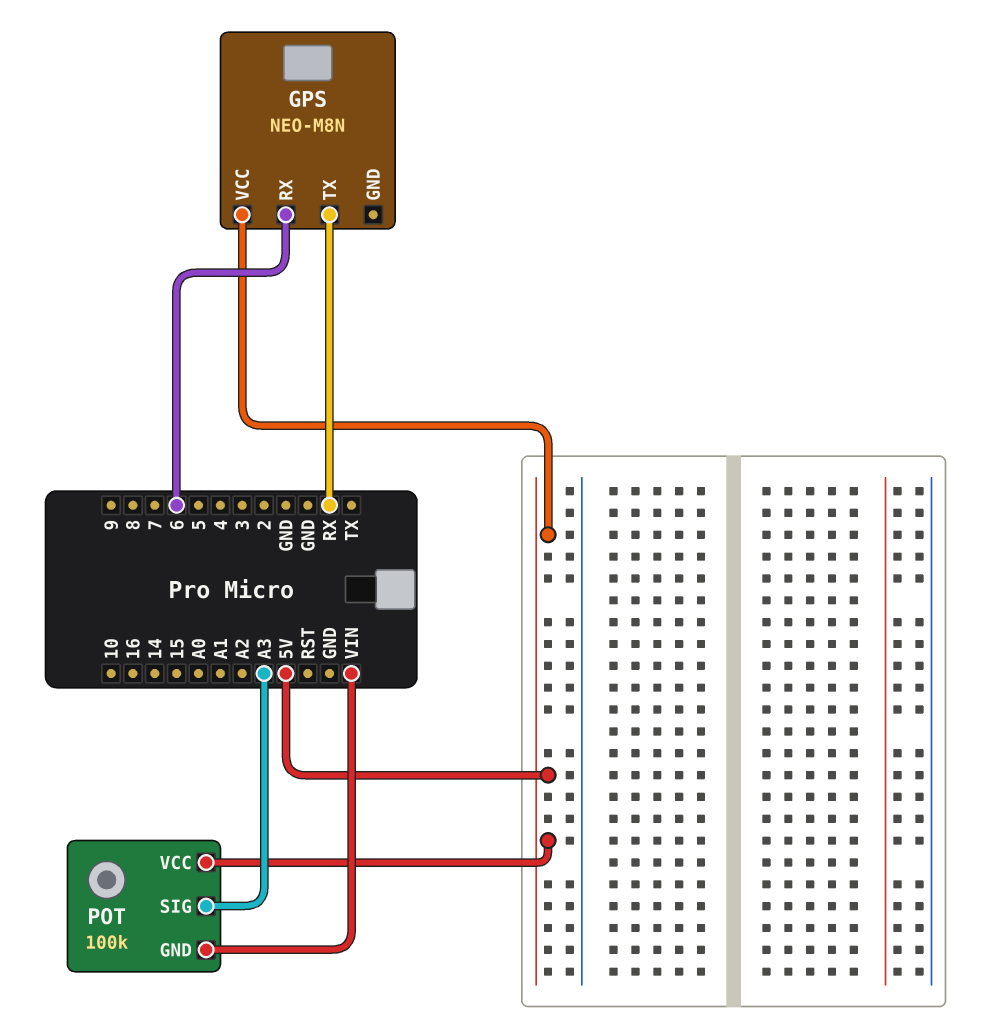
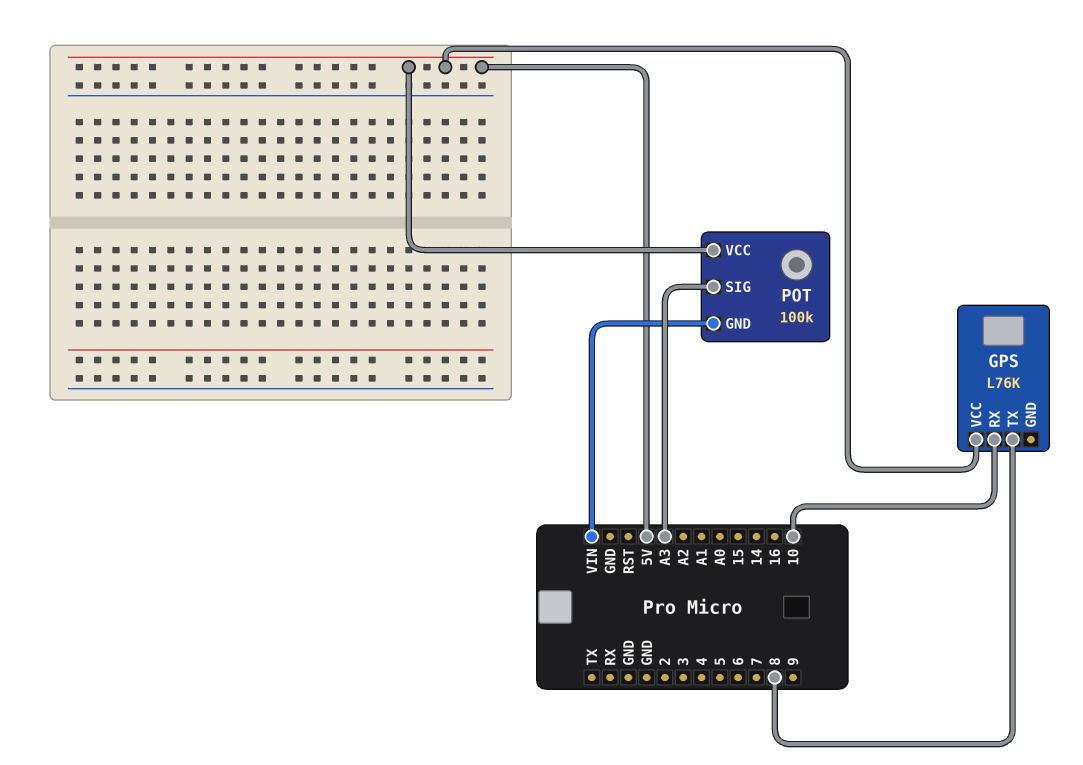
GPS: NEO-M8N -> L76K
GPS pin RX: 6 -> 10
GPS pin TX: RX -> 8

